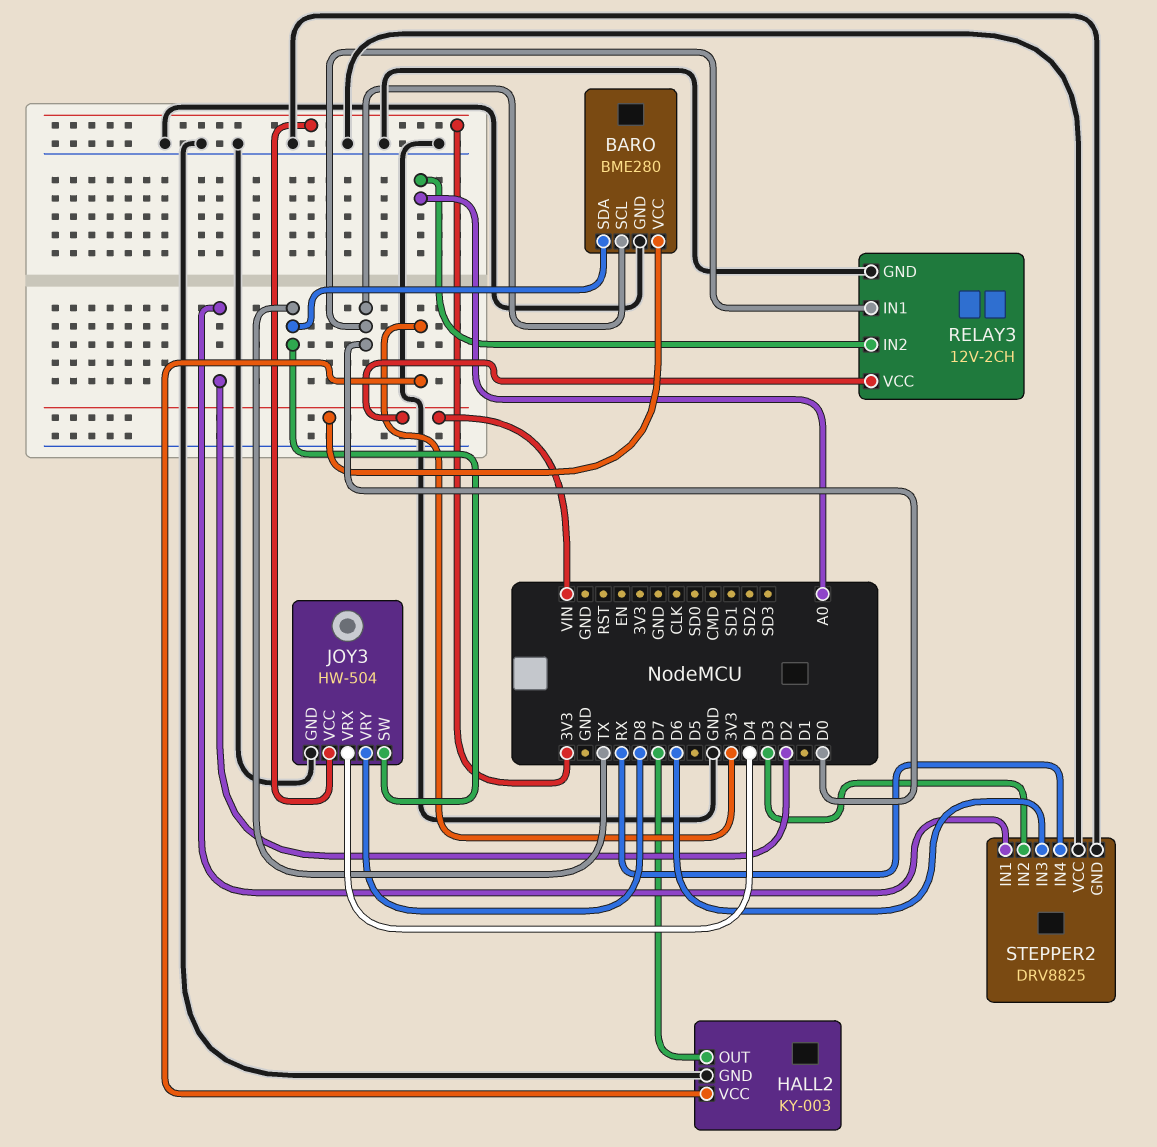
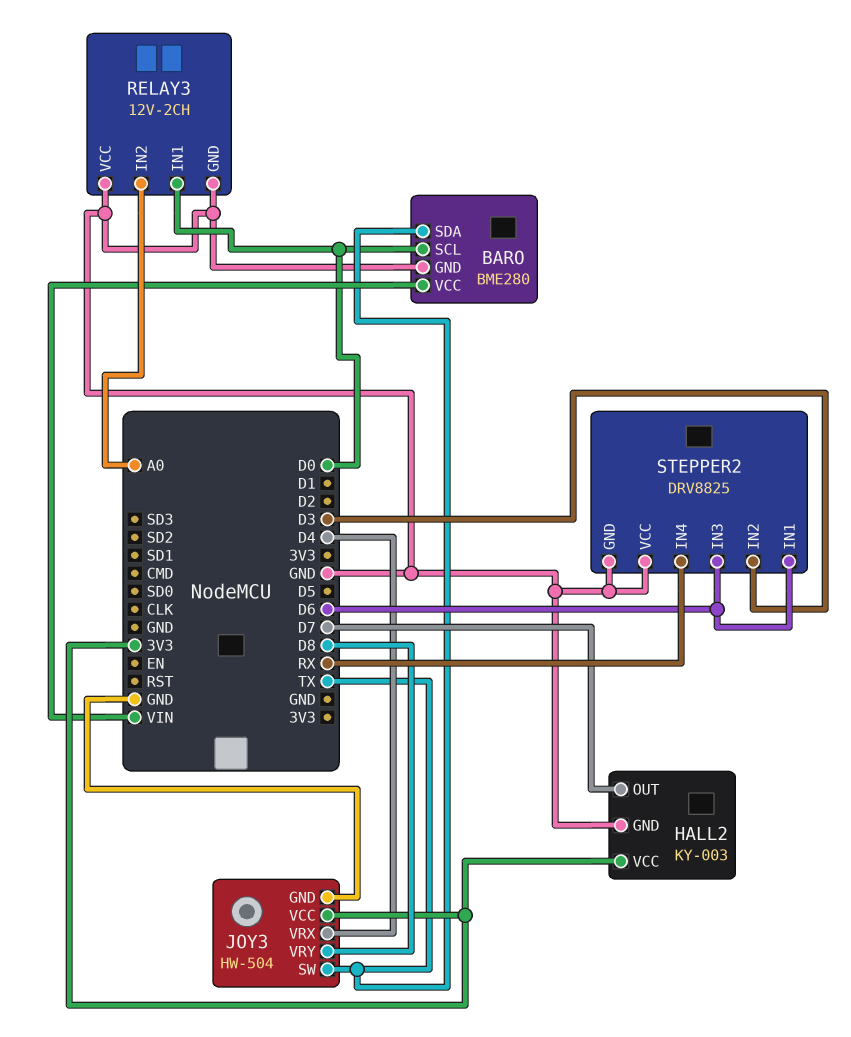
RELAY3 pin VCC: VIN -> GND
STEPPER2 pin IN1: D2 -> D6

